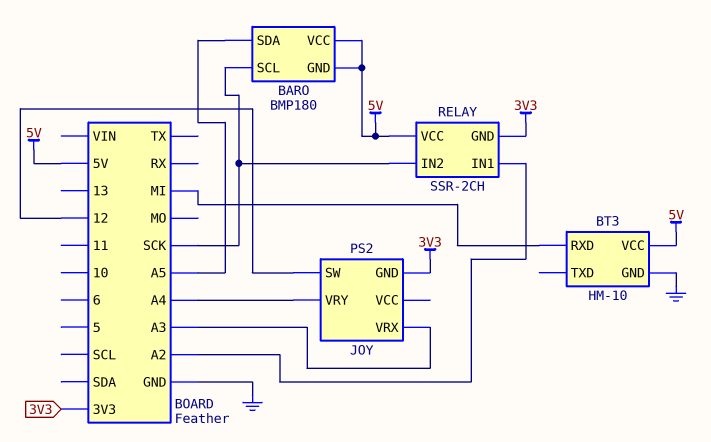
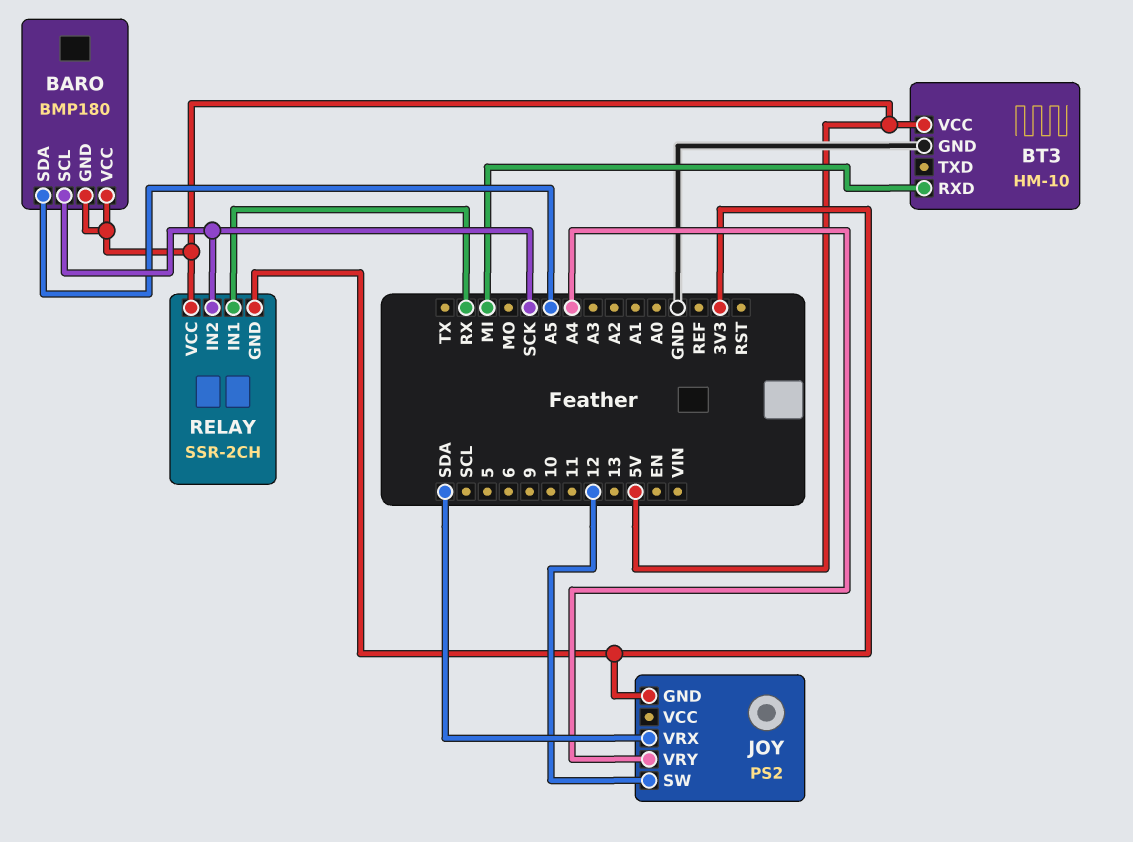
JOY pin VRX: A3 -> SDA
RELAY pin IN1: A2 -> RX

